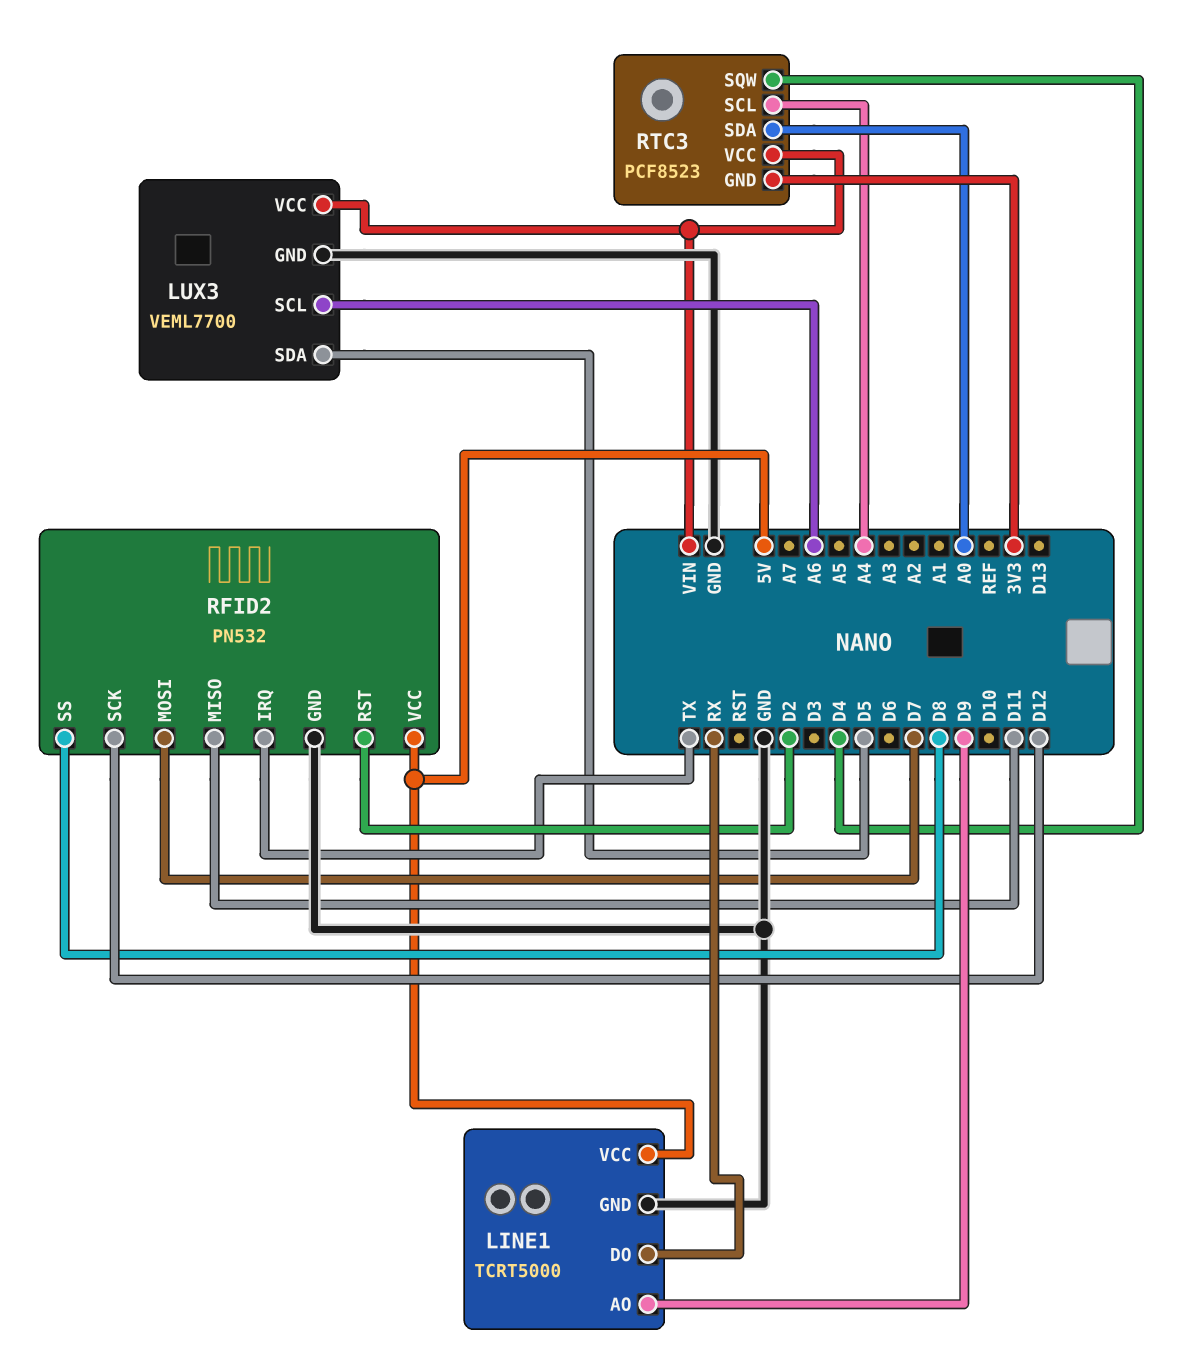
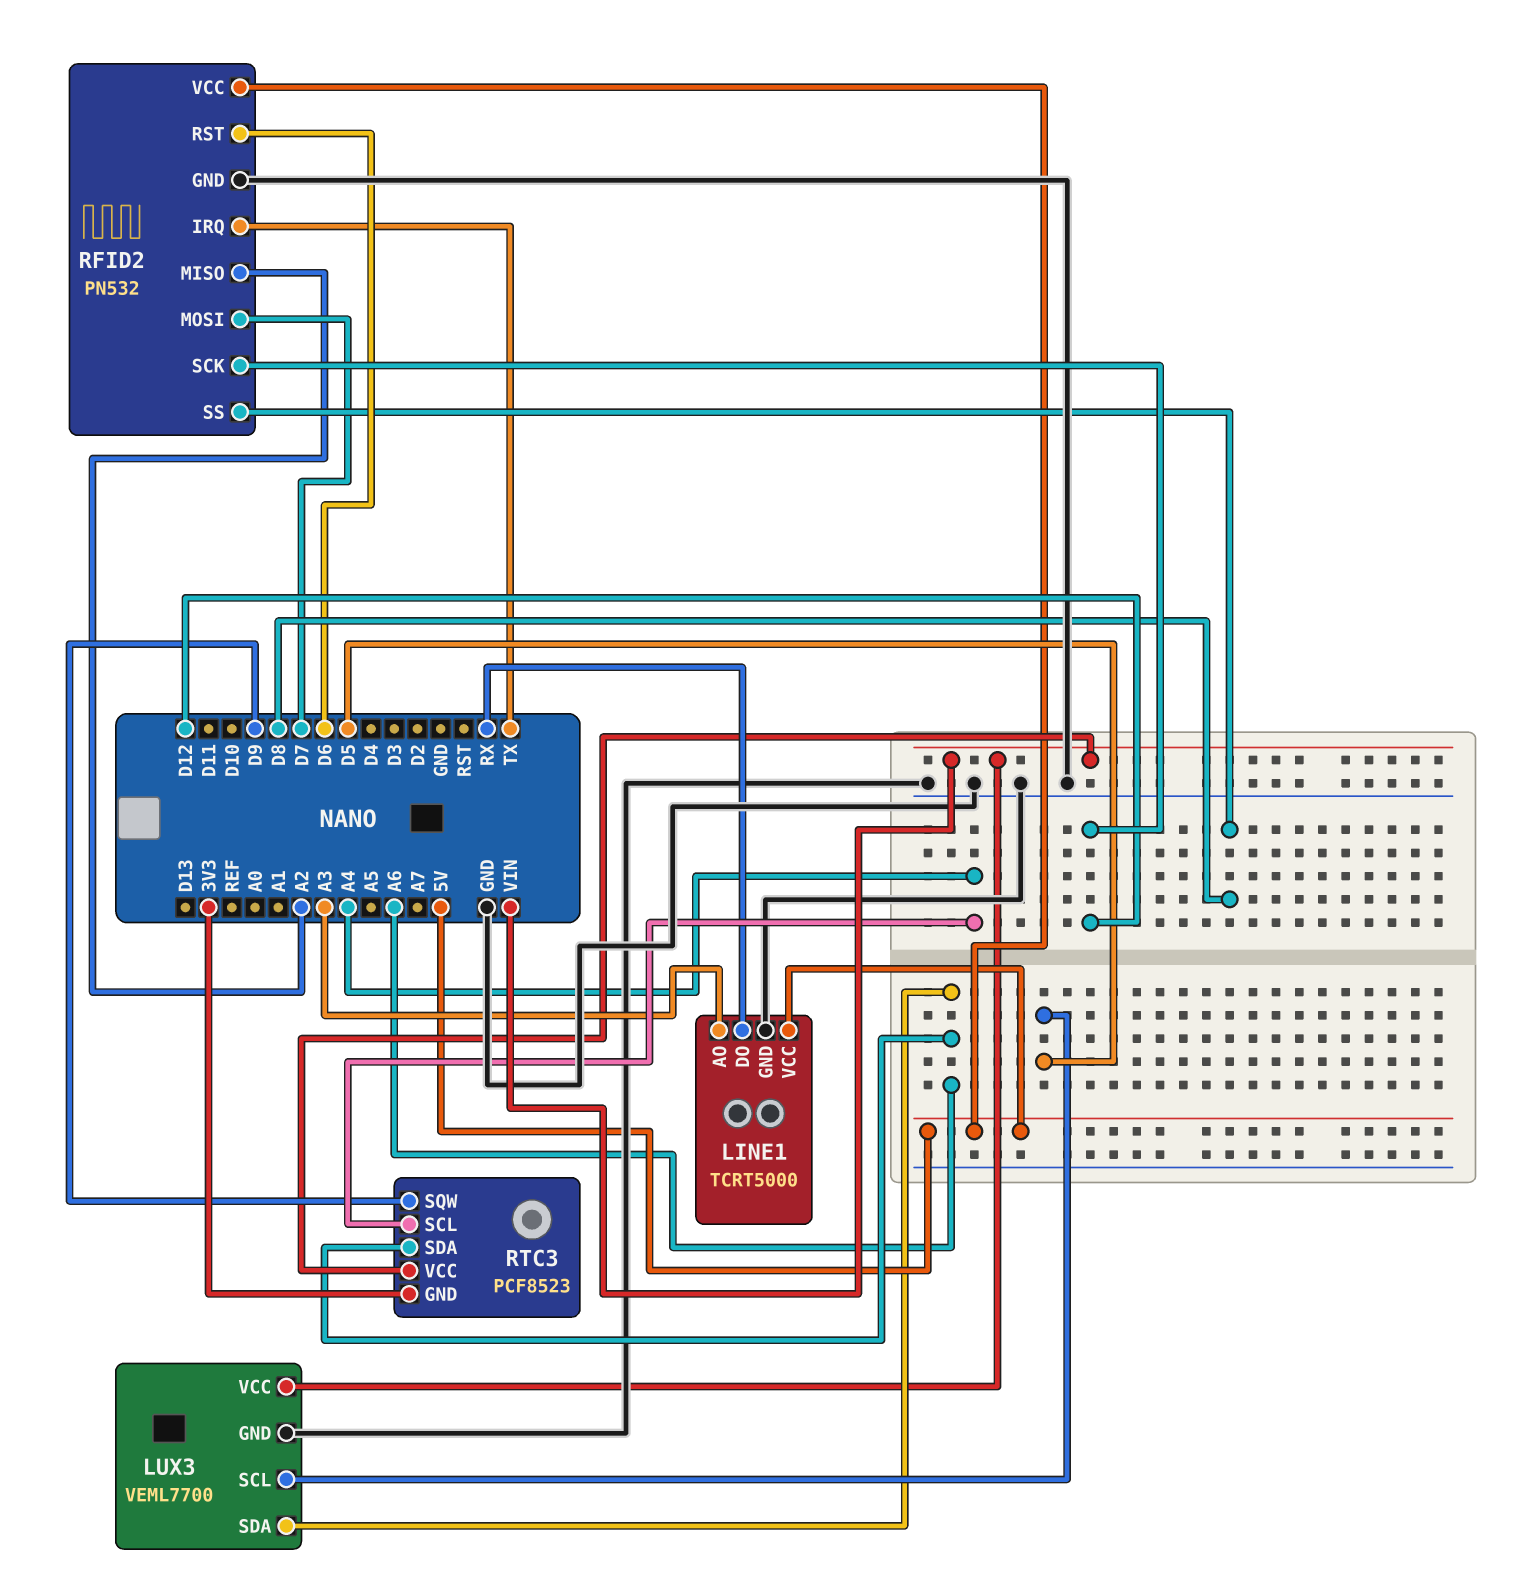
LINE1 pin AO: D9 -> A3
LUX3 pin SCL: A6 -> D5
LUX3 pin SDA: D5 -> A6
RFID2 pin MISO: D11 -> A2
RFID2 pin RST: D2 -> D6
RTC3 pin SDA: A0 -> A6
RTC3 pin SQW: D4 -> D9

